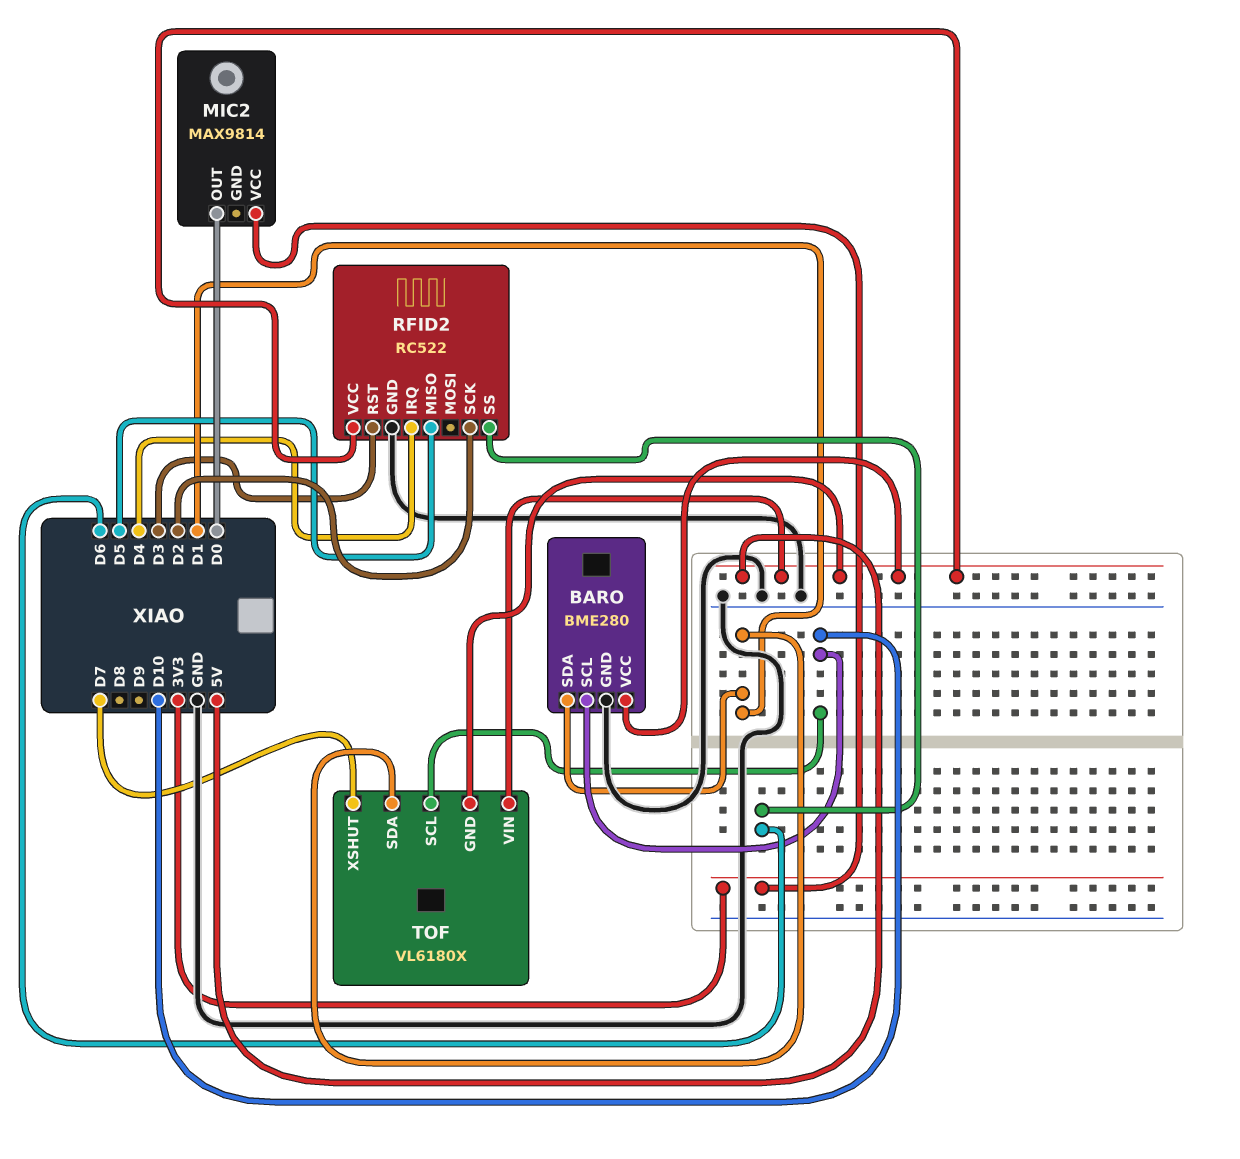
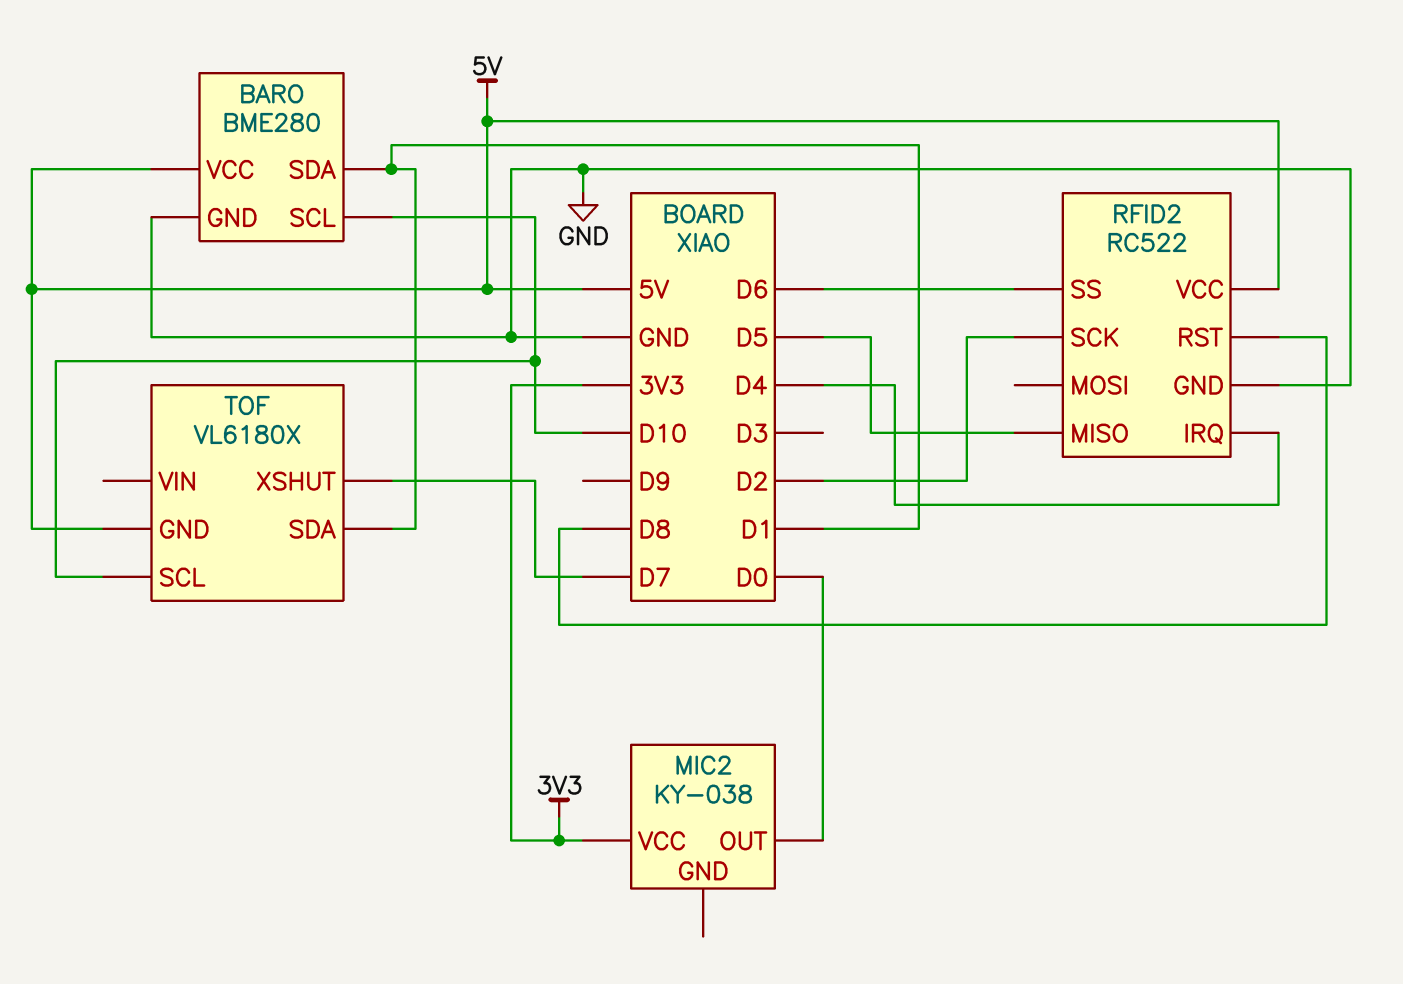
MIC2: MAX9814 -> KY-038
RFID2 pin RST: D3 -> D8
TOF pin VIN: 5V -> none

